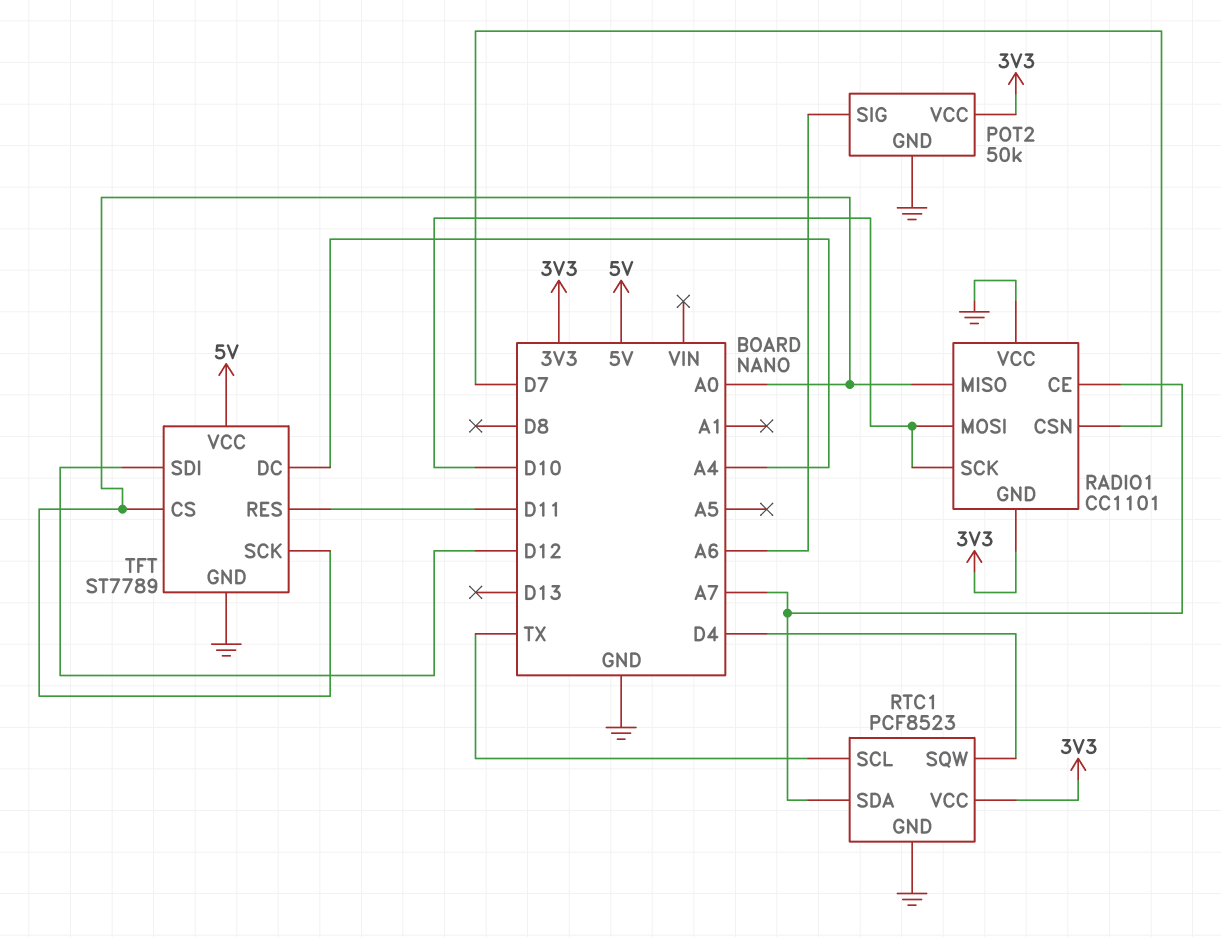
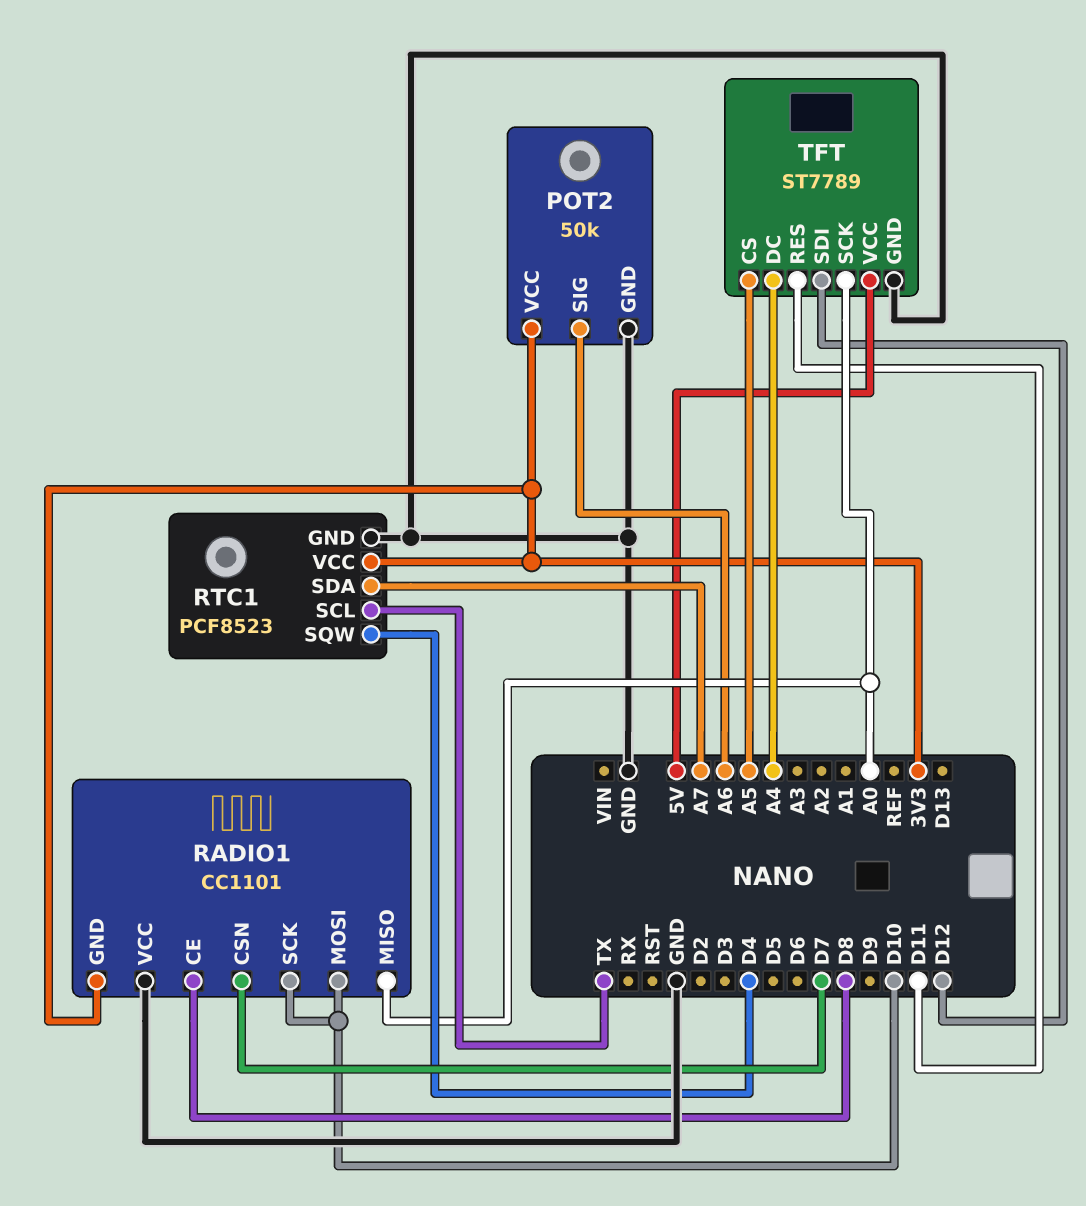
RADIO1 pin CE: A7 -> D8
TFT pin CS: A0 -> A5

